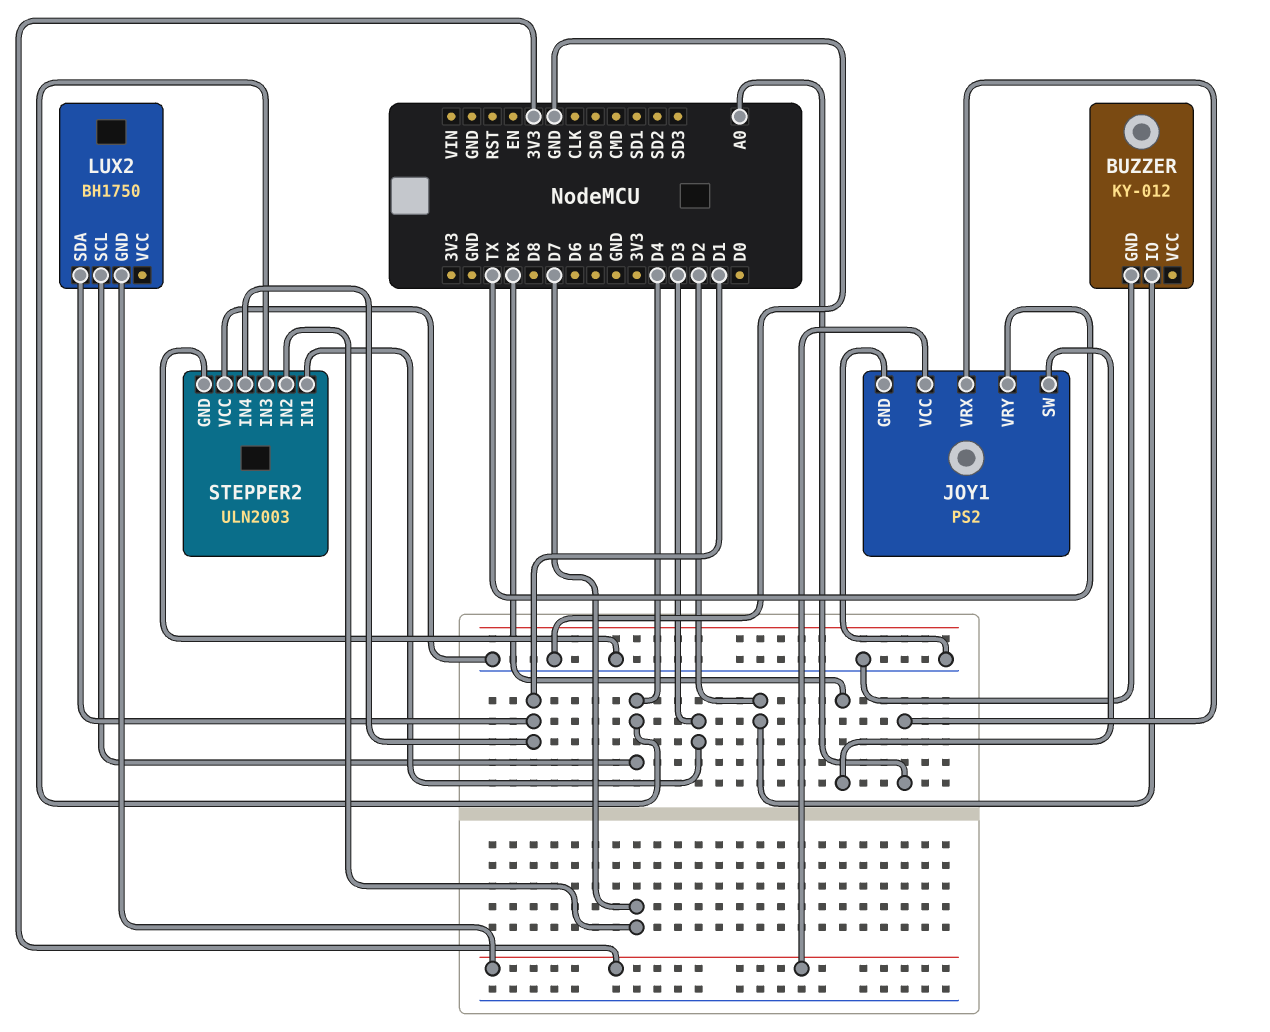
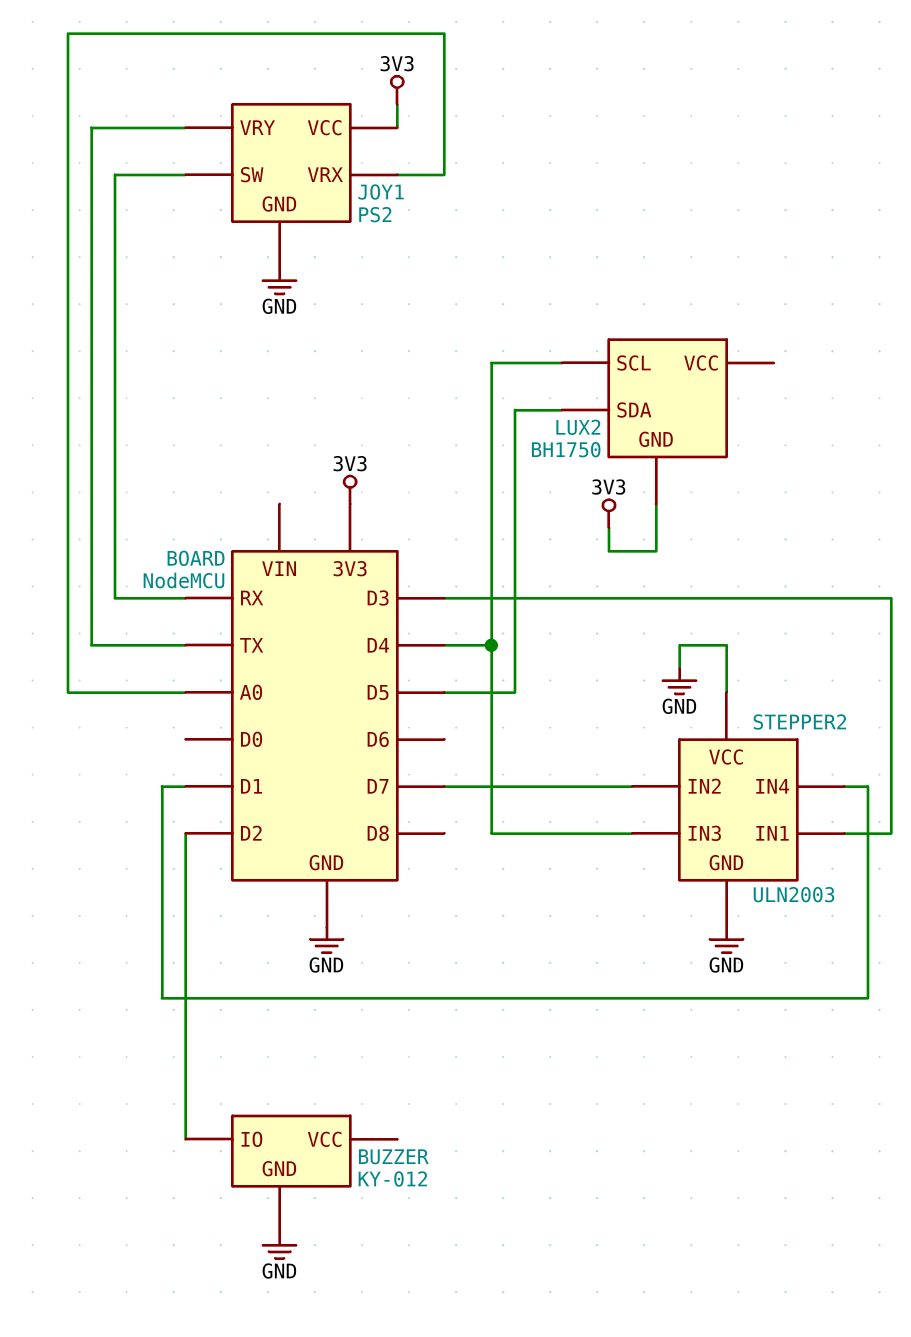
LUX2 pin SDA: D1 -> D5

